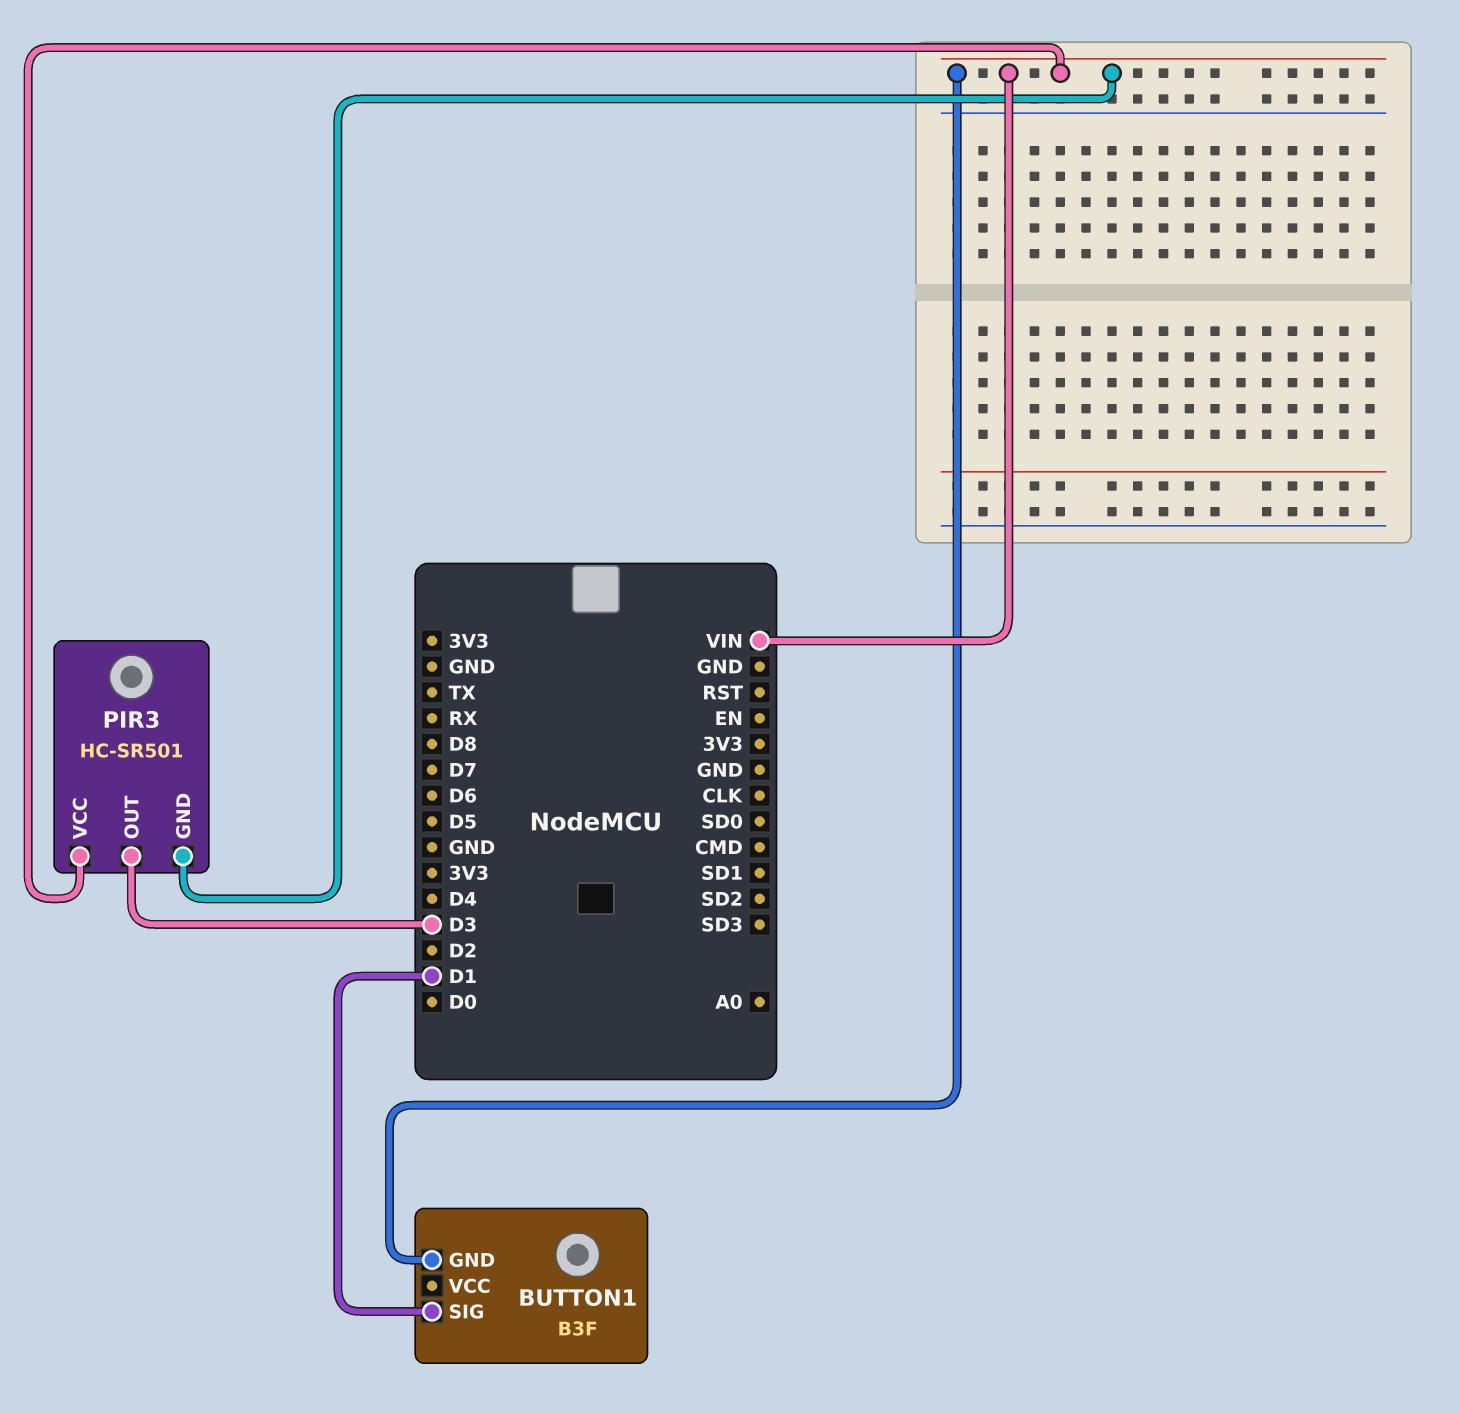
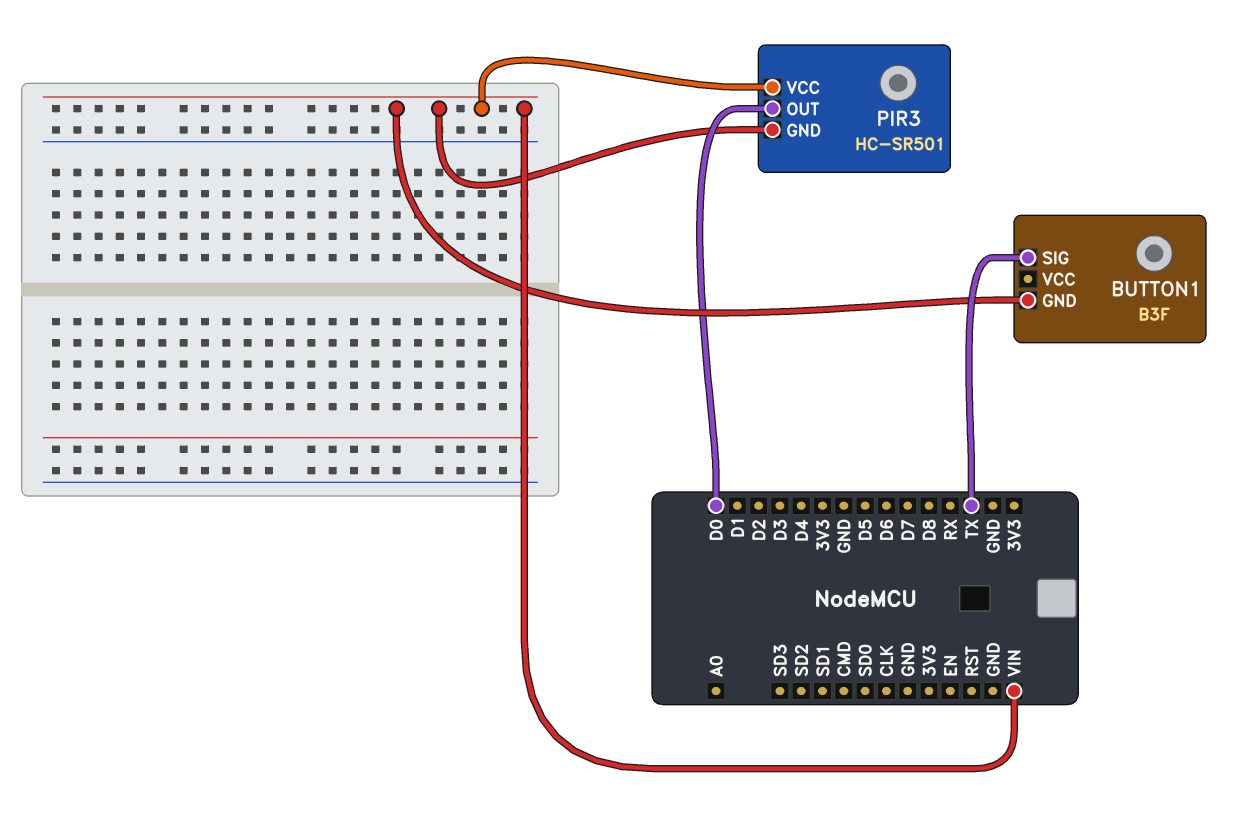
BUTTON1 pin SIG: D1 -> TX
PIR3 pin OUT: D3 -> D0

